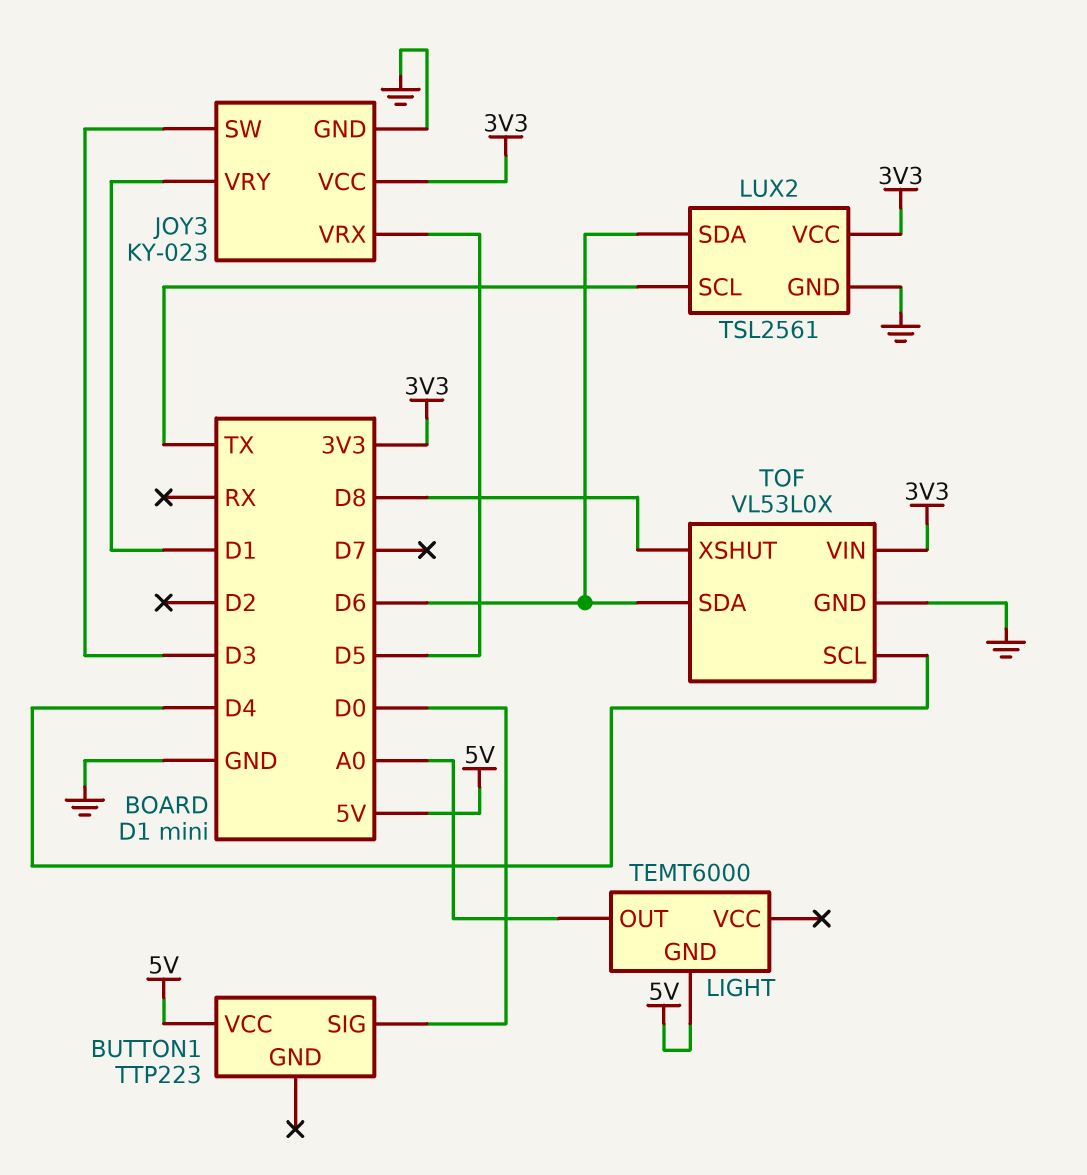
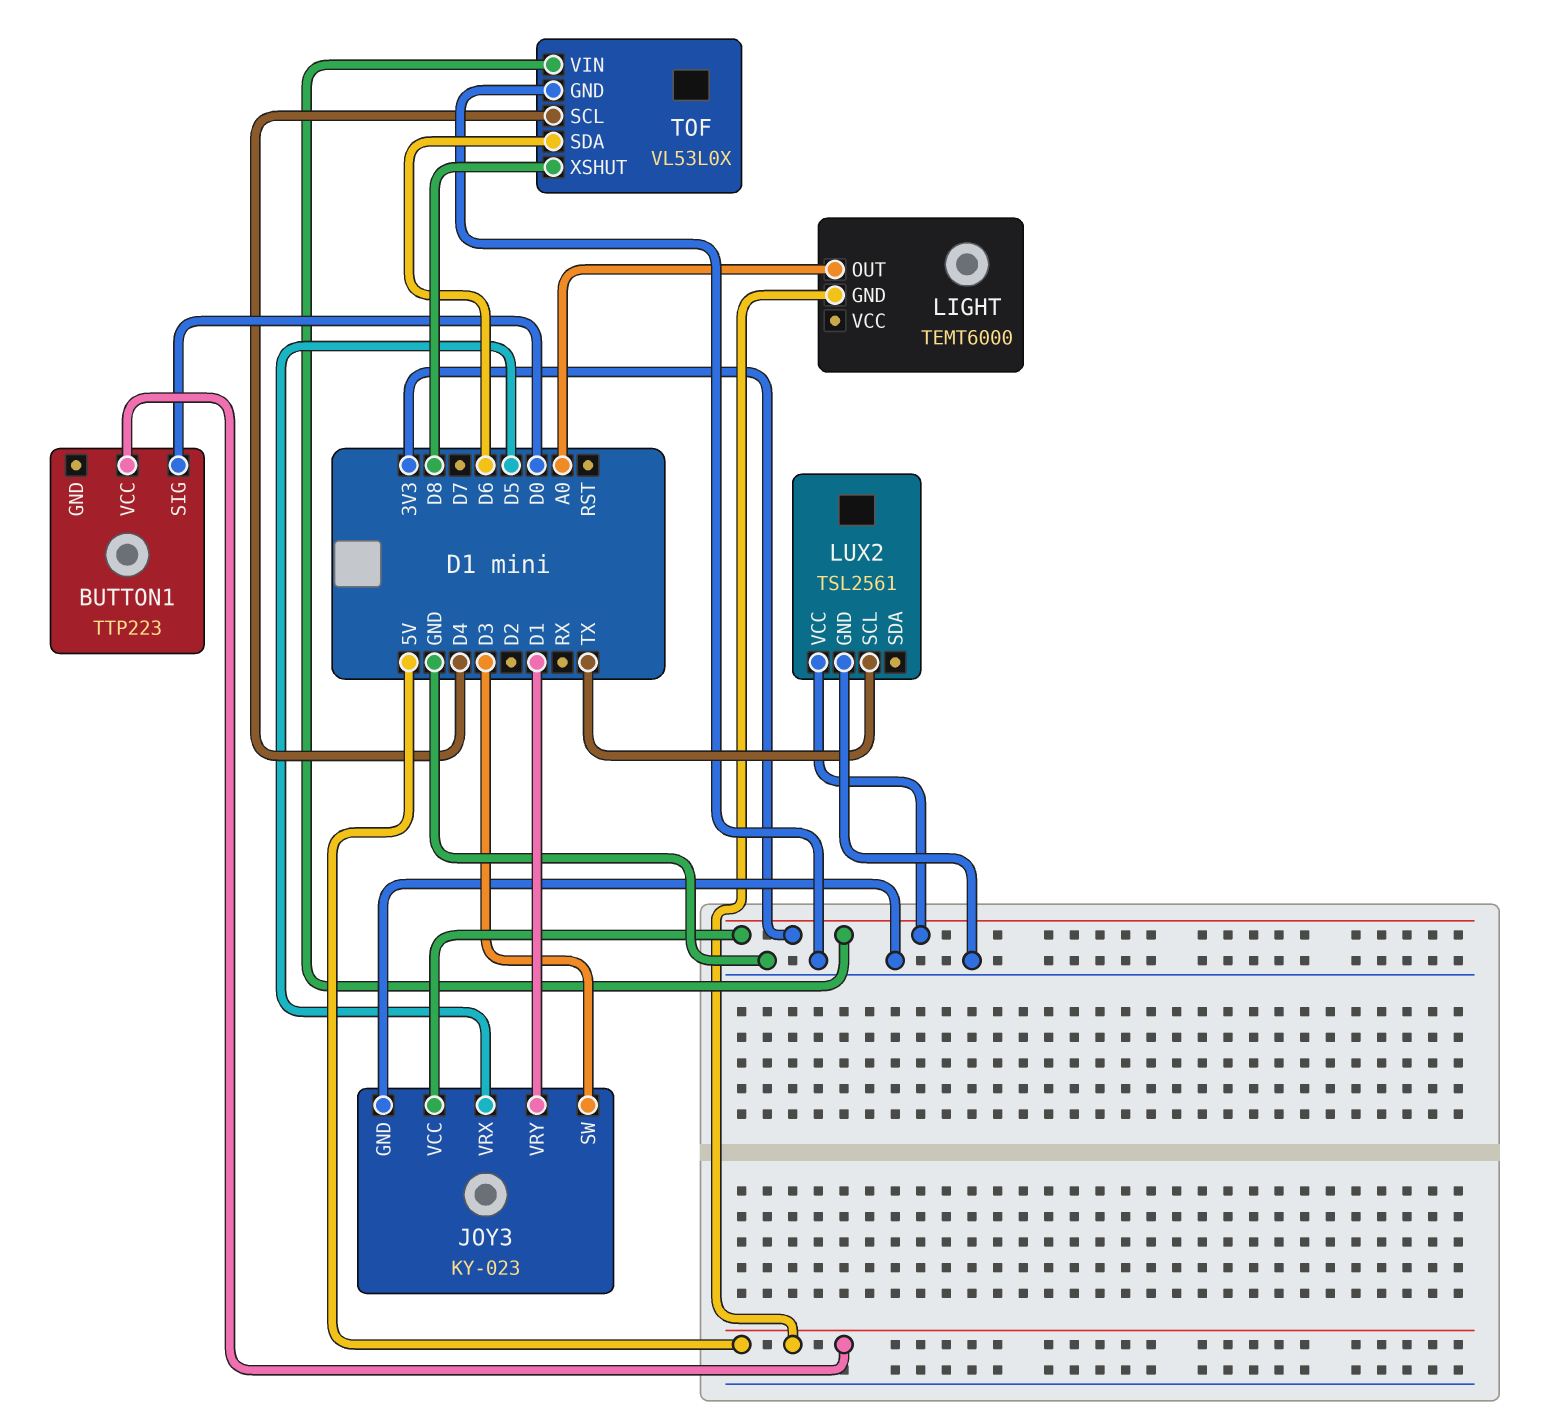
LUX2 pin SDA: D6 -> none

